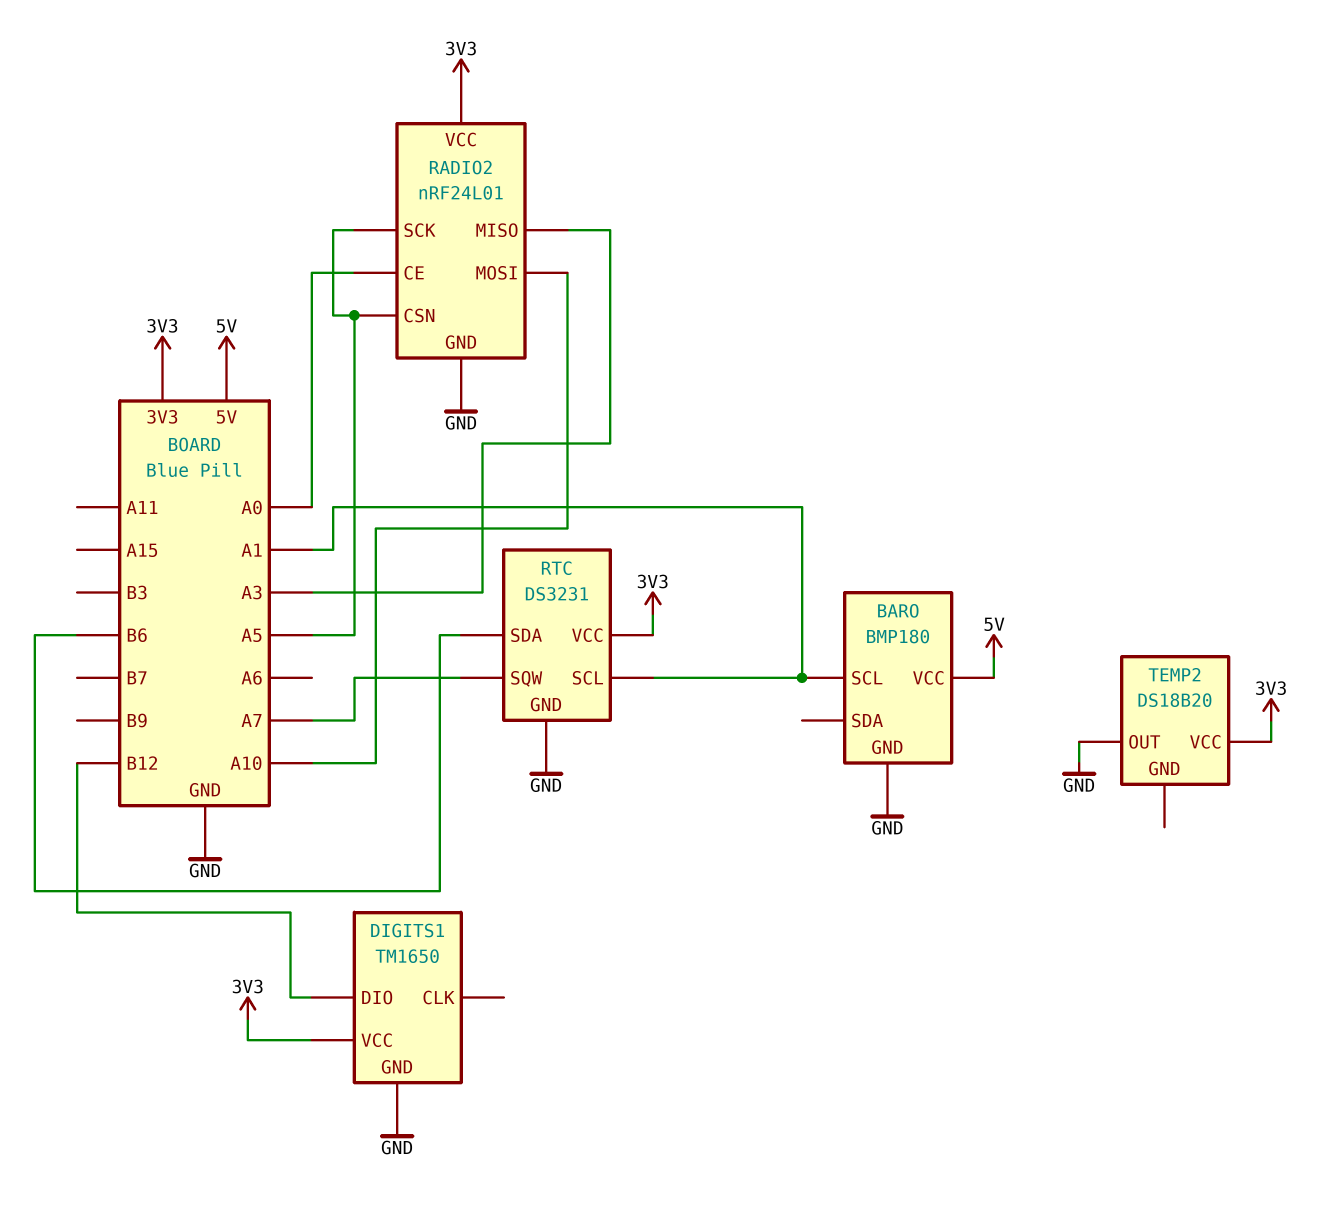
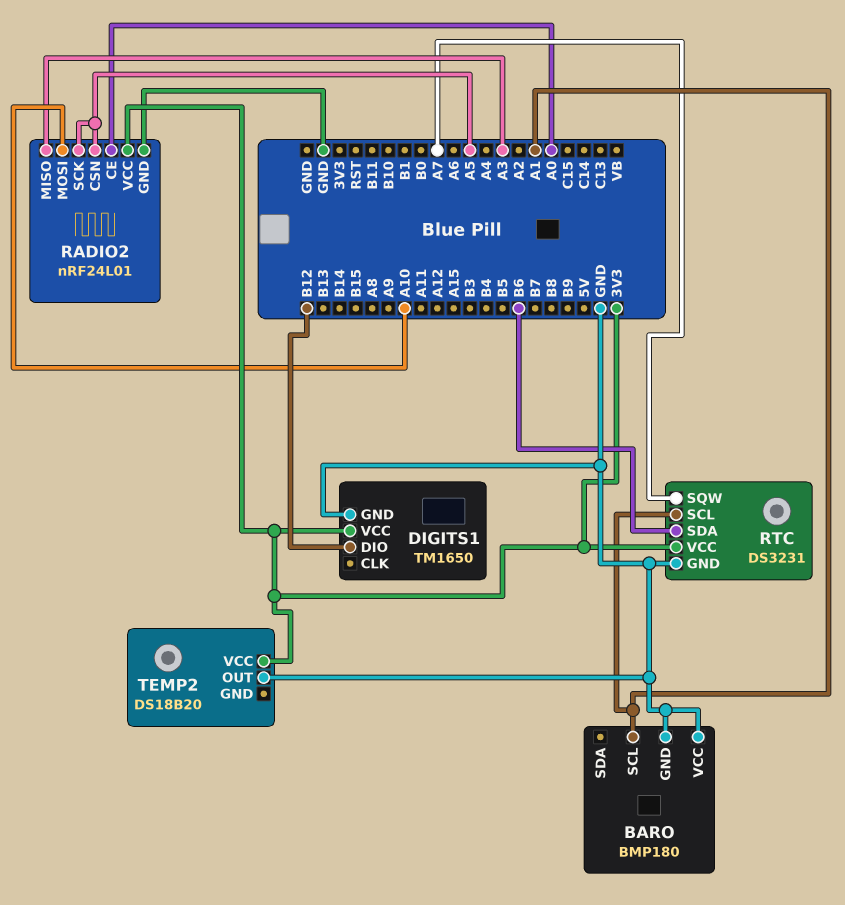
BARO pin VCC: 5V -> GND

